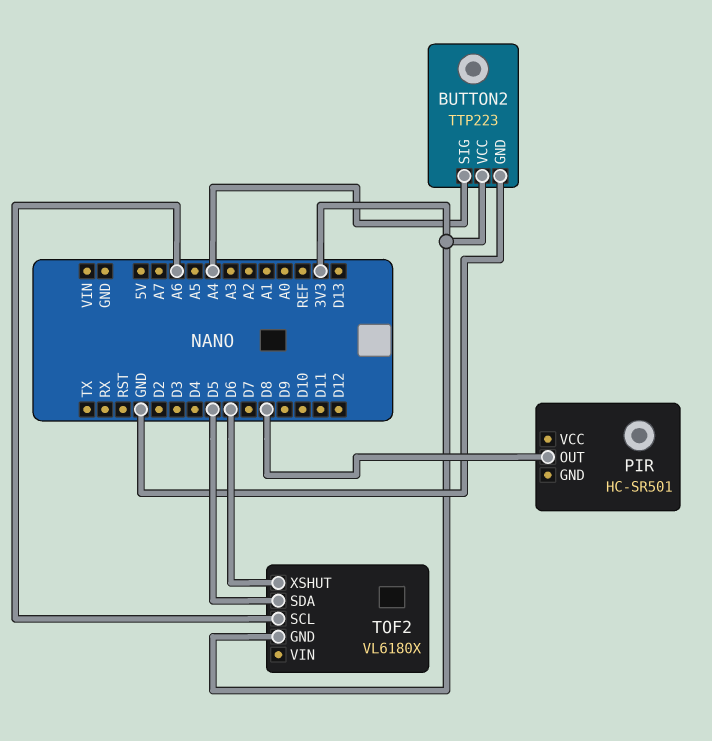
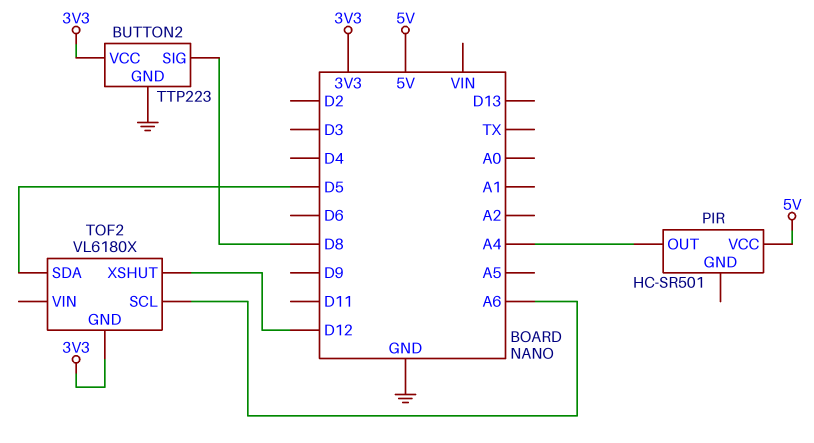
BUTTON2 pin SIG: A4 -> D8
PIR pin OUT: D8 -> A4
PIR pin VCC: none -> 5V
TOF2 pin XSHUT: D6 -> D12

